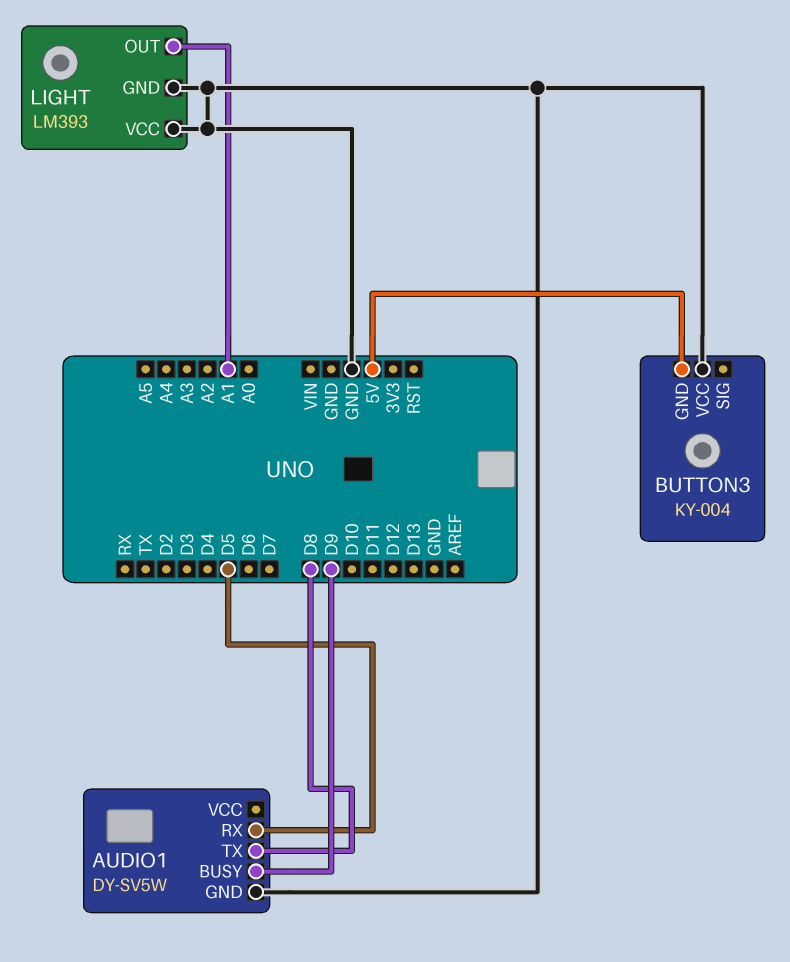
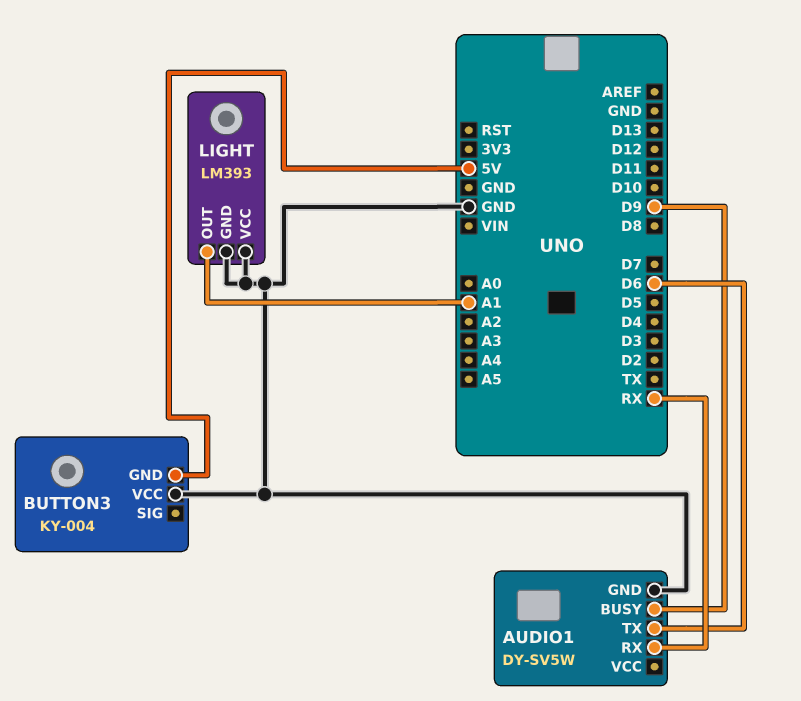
AUDIO1 pin RX: D5 -> RX
AUDIO1 pin TX: D8 -> D6

